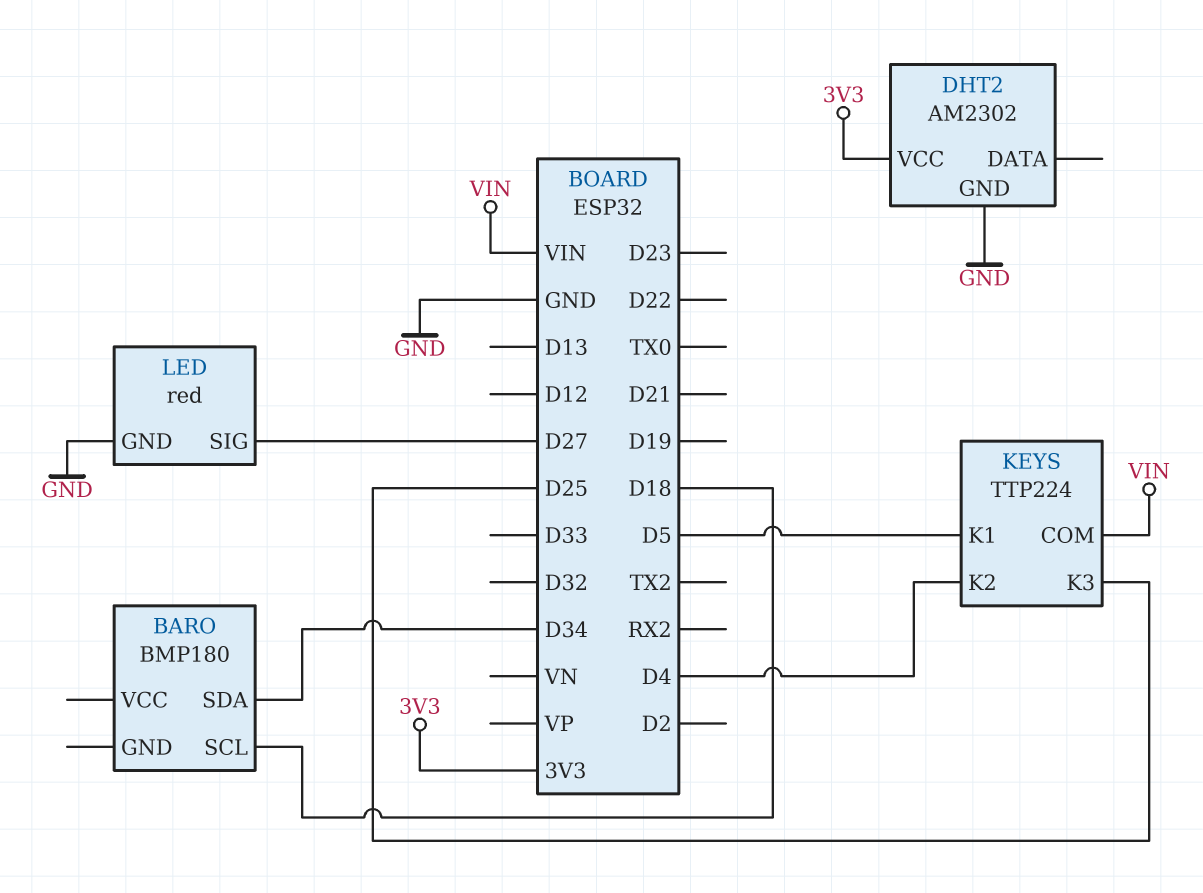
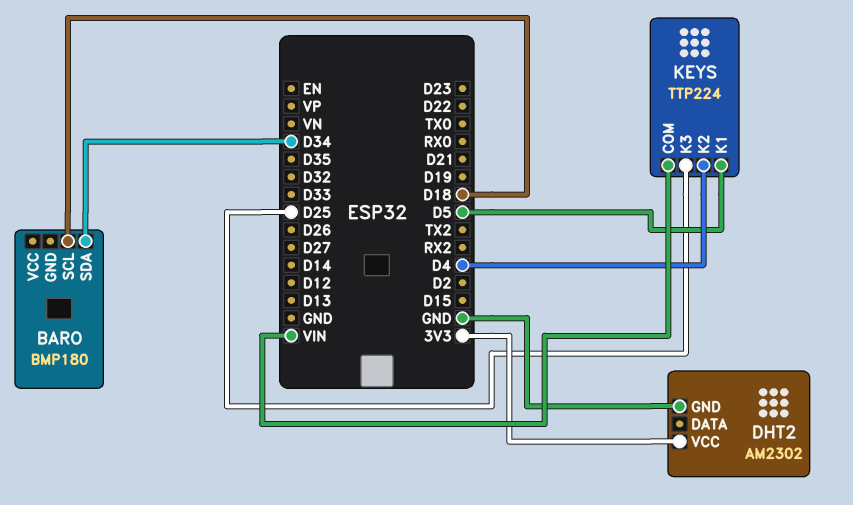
LED: red -> none
LED pin GND: GND -> none
LED pin SIG: D27 -> none

